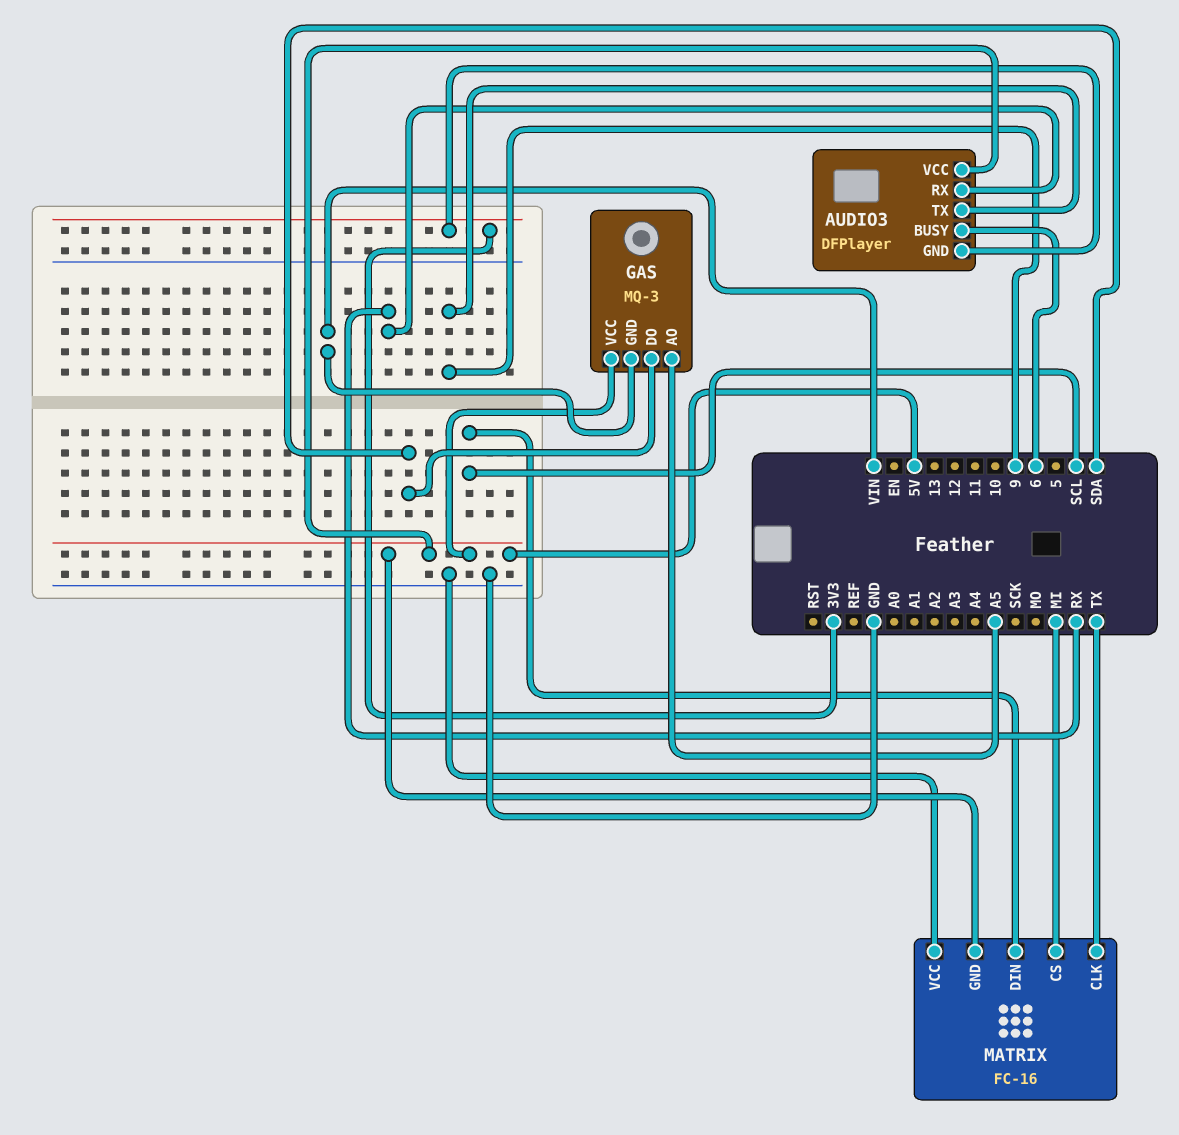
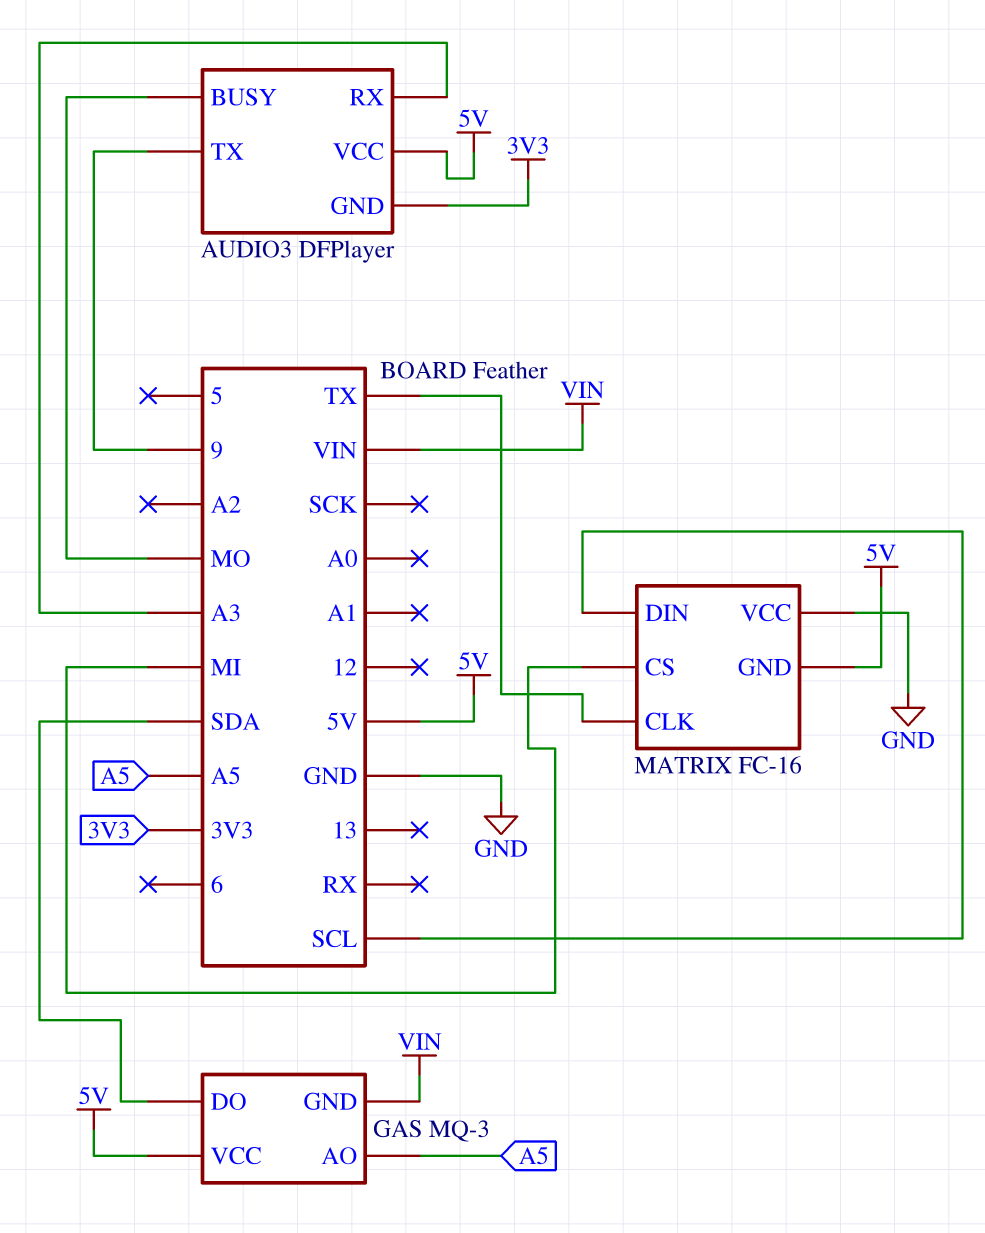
AUDIO3 pin BUSY: 6 -> MO
AUDIO3 pin RX: RX -> A3

